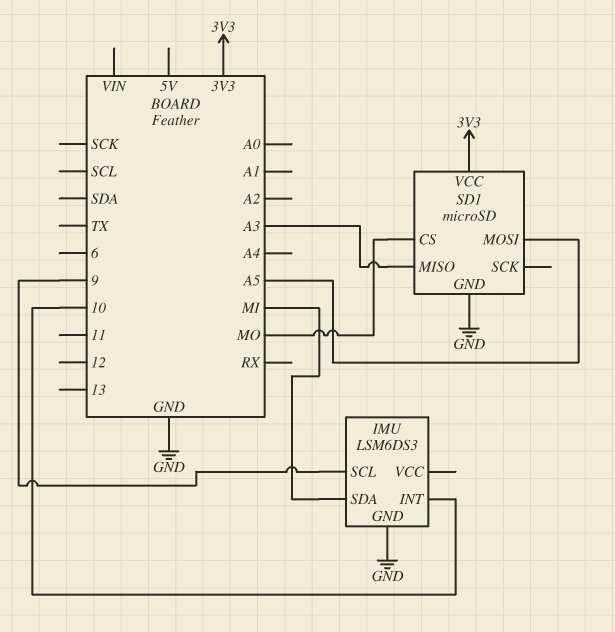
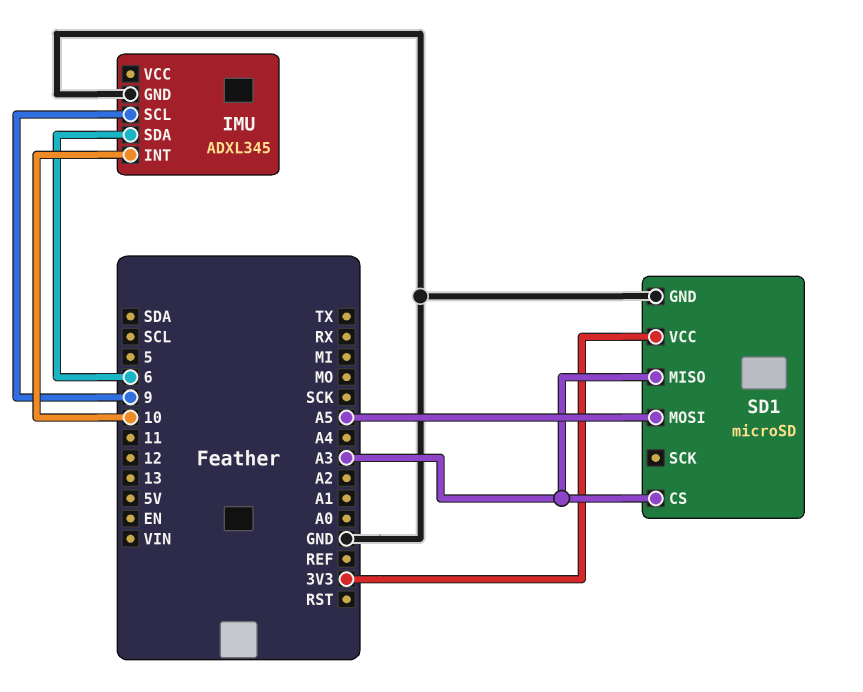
IMU: LSM6DS3 -> ADXL345
IMU pin SDA: MI -> 6
SD1 pin CS: MO -> A3

